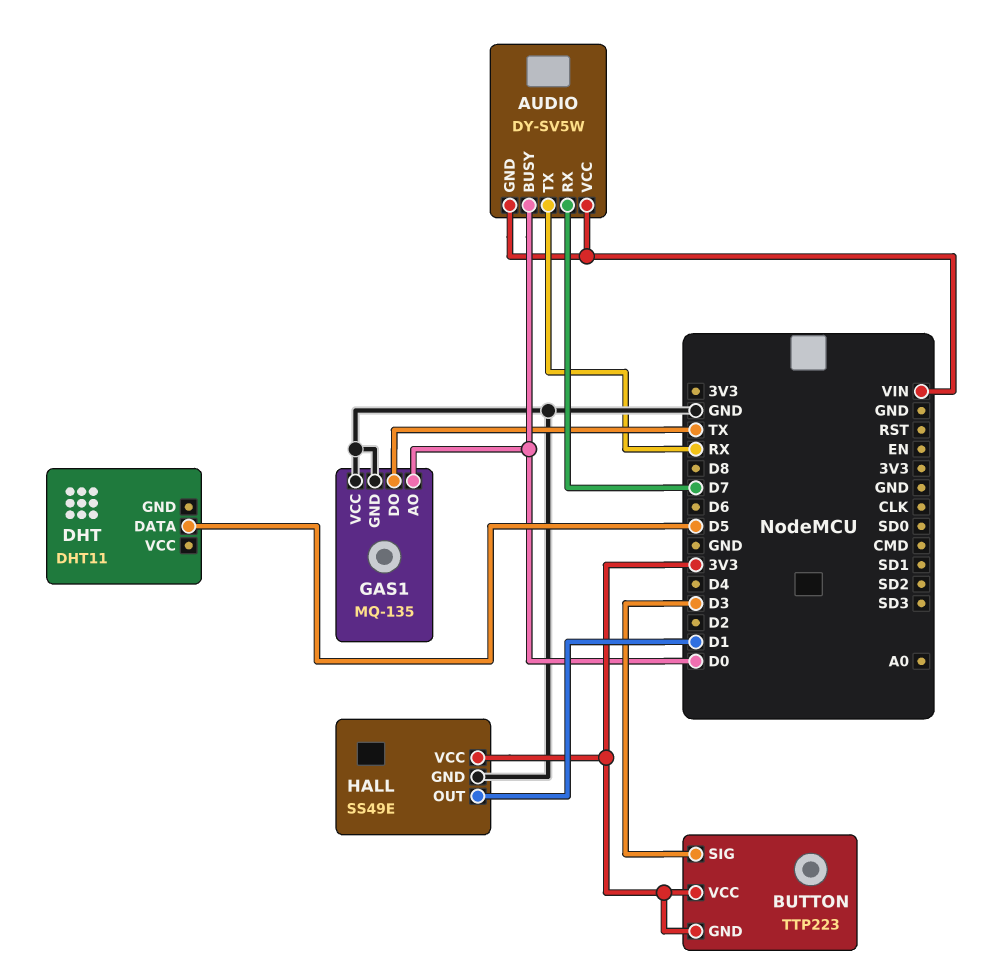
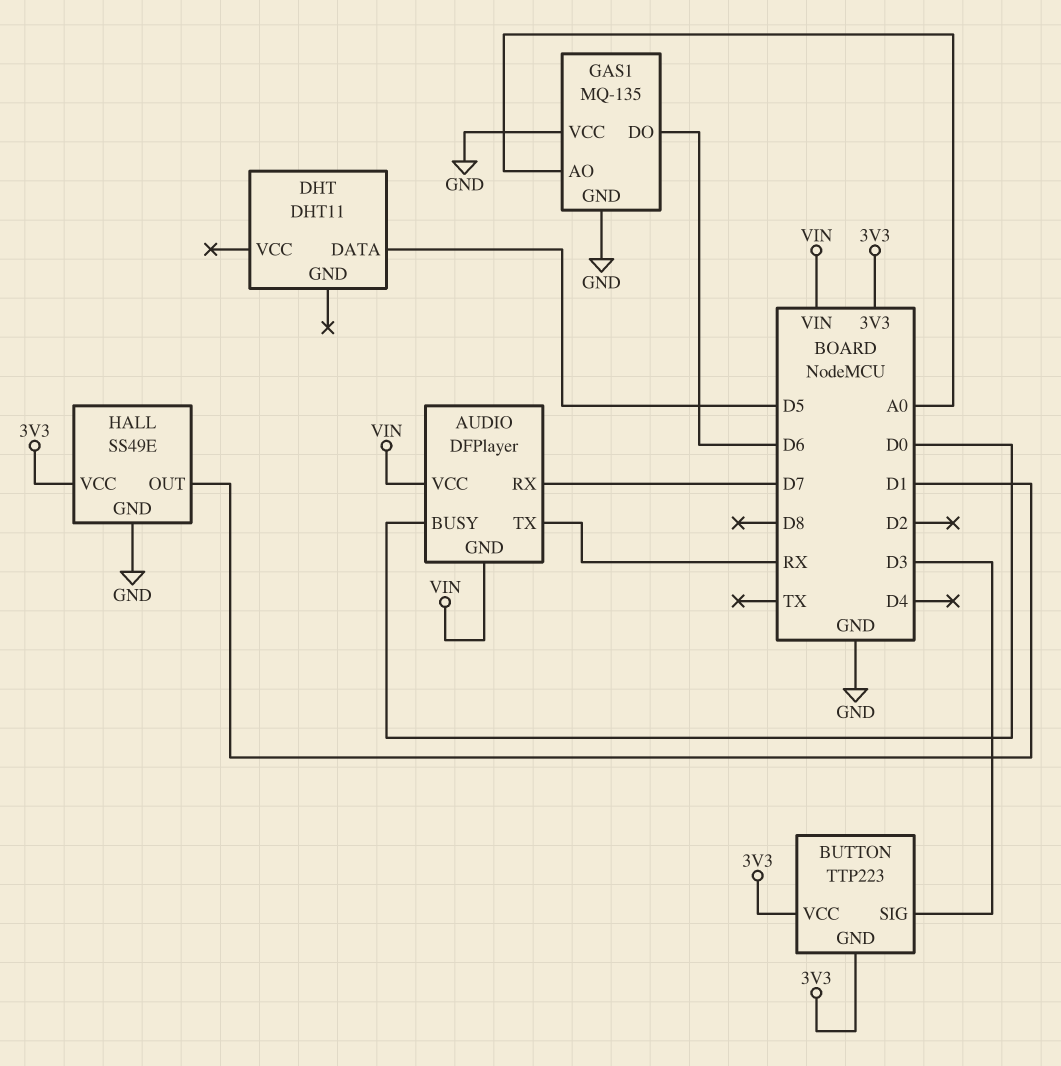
AUDIO: DY-SV5W -> DFPlayer
GAS1 pin AO: D0 -> A0
GAS1 pin DO: TX -> D6

